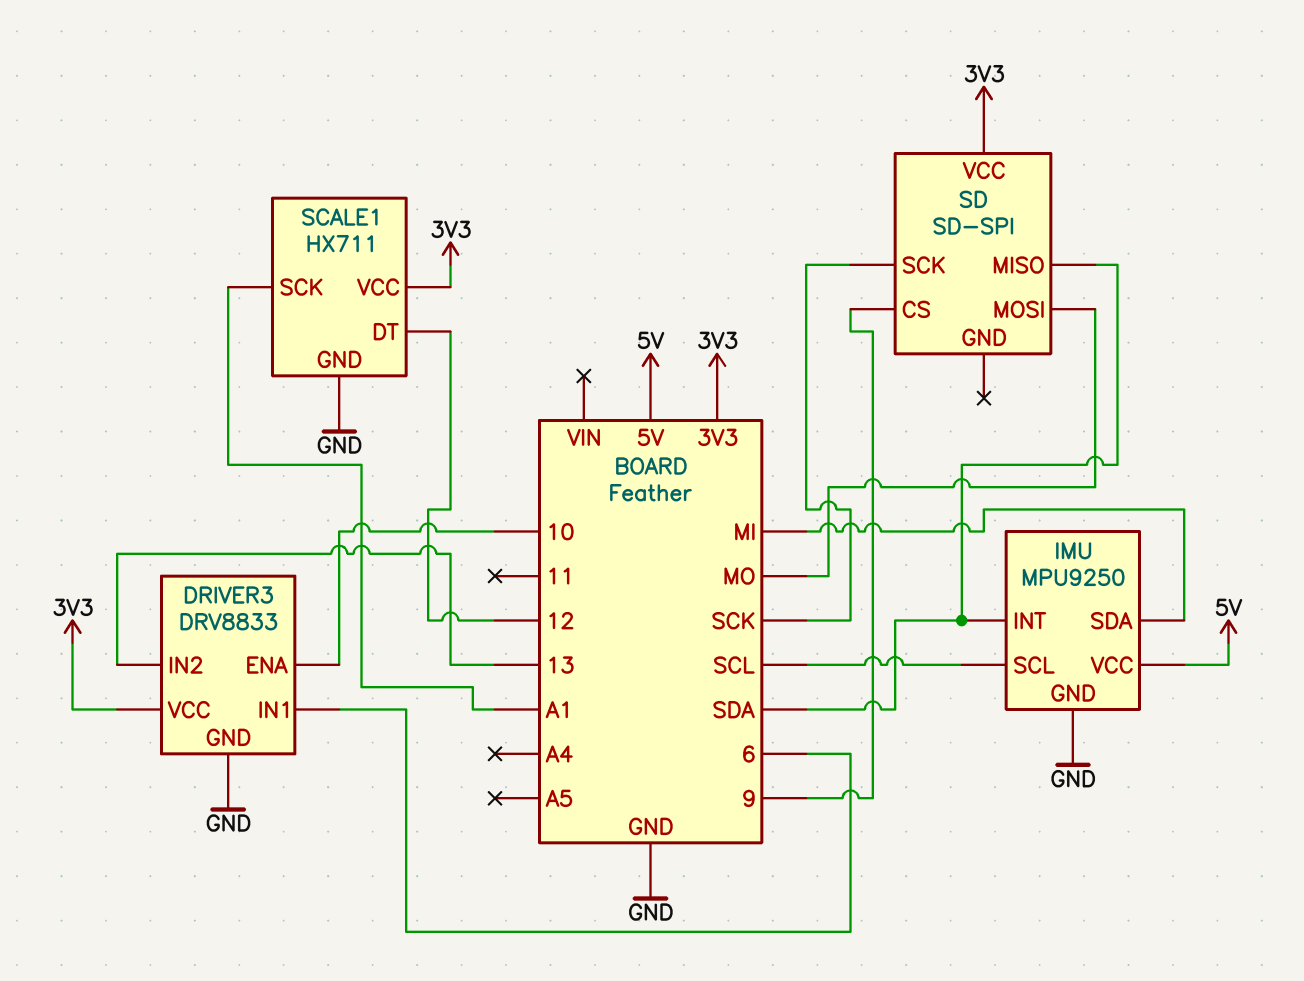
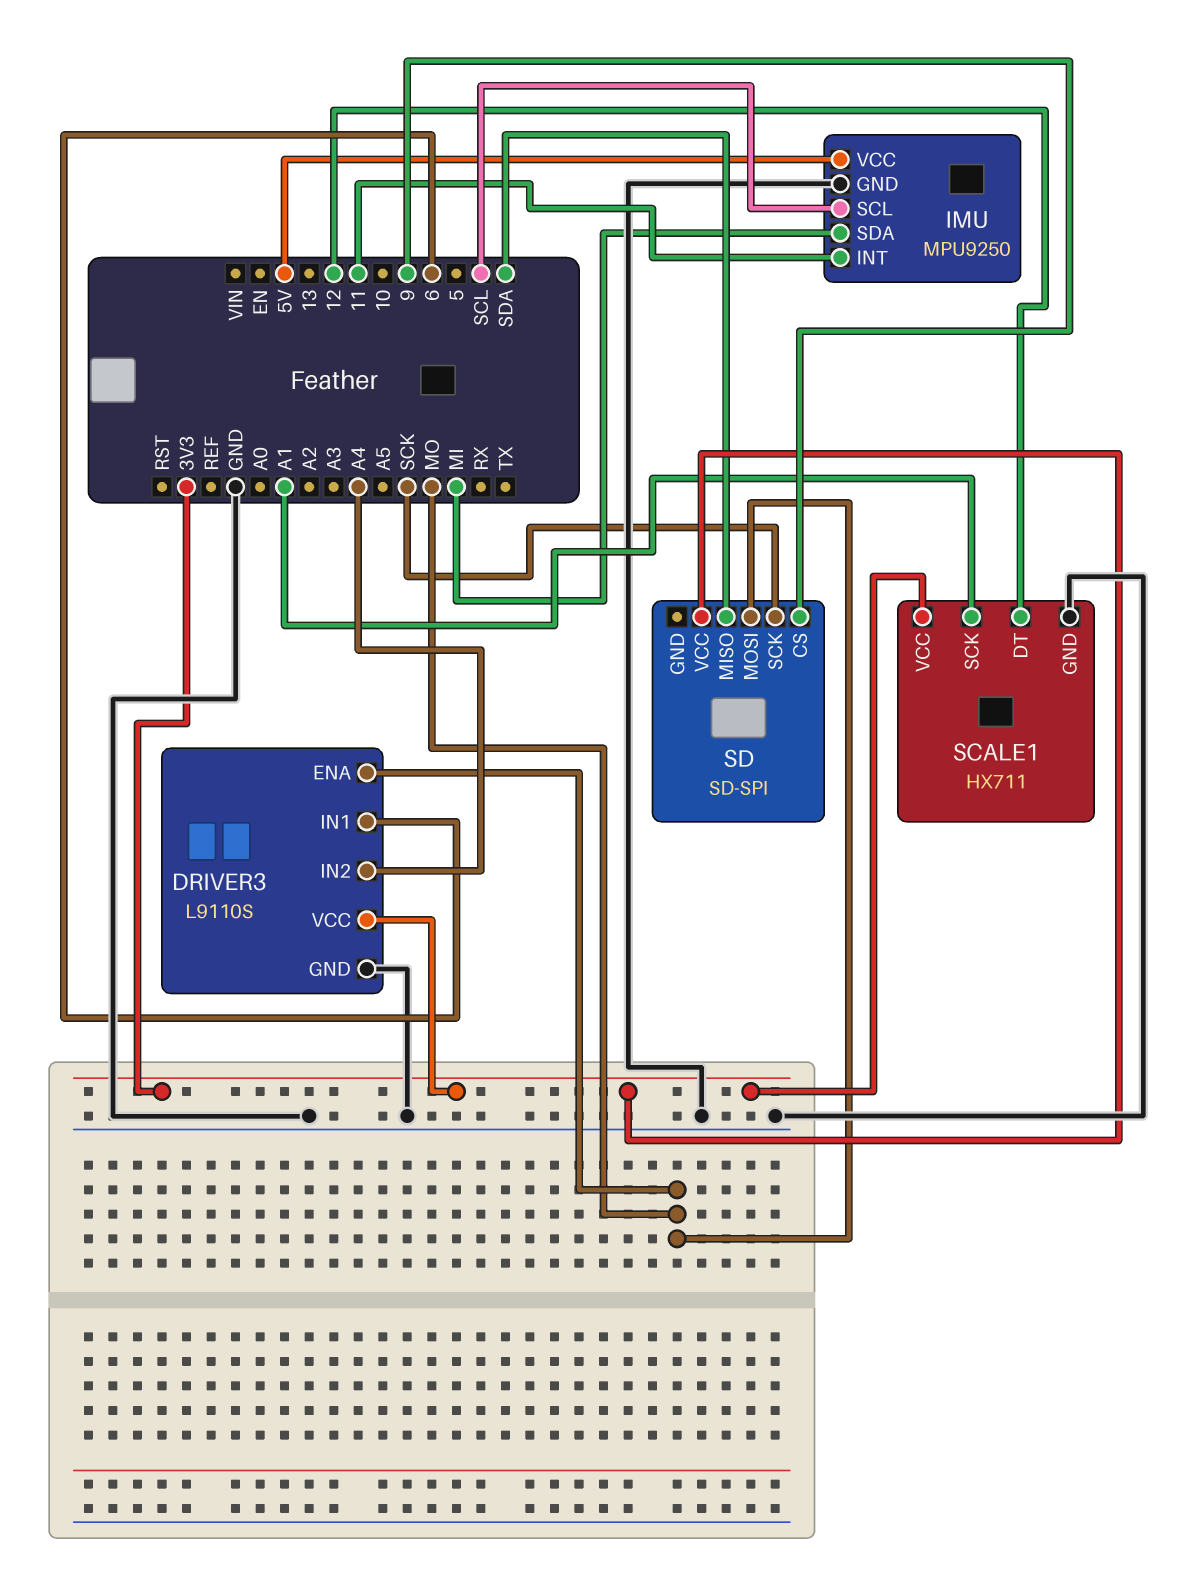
DRIVER3: DRV8833 -> L9110S
DRIVER3 pin ENA: 10 -> MO
DRIVER3 pin IN2: 13 -> A4
IMU pin INT: SDA -> 11

